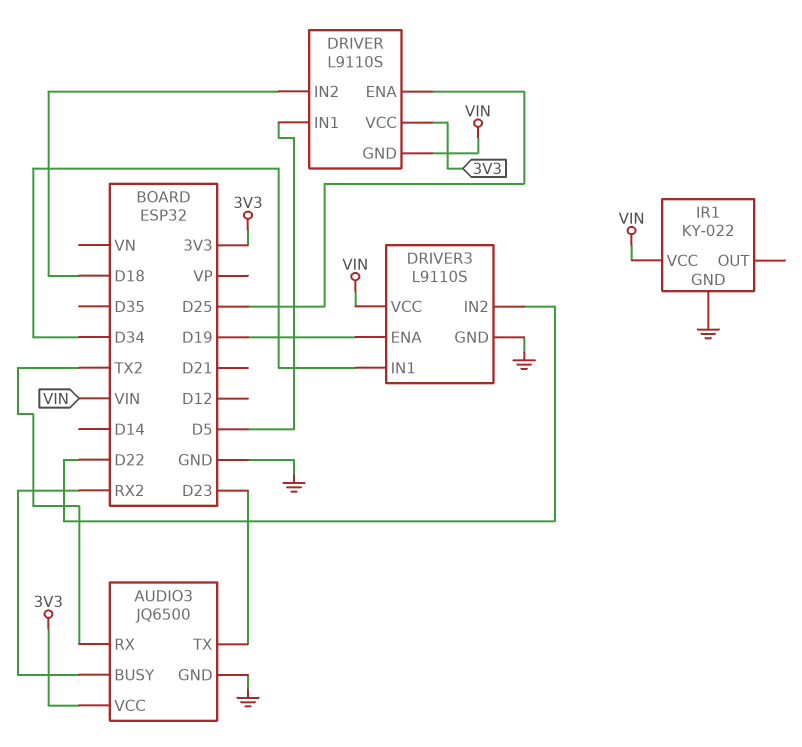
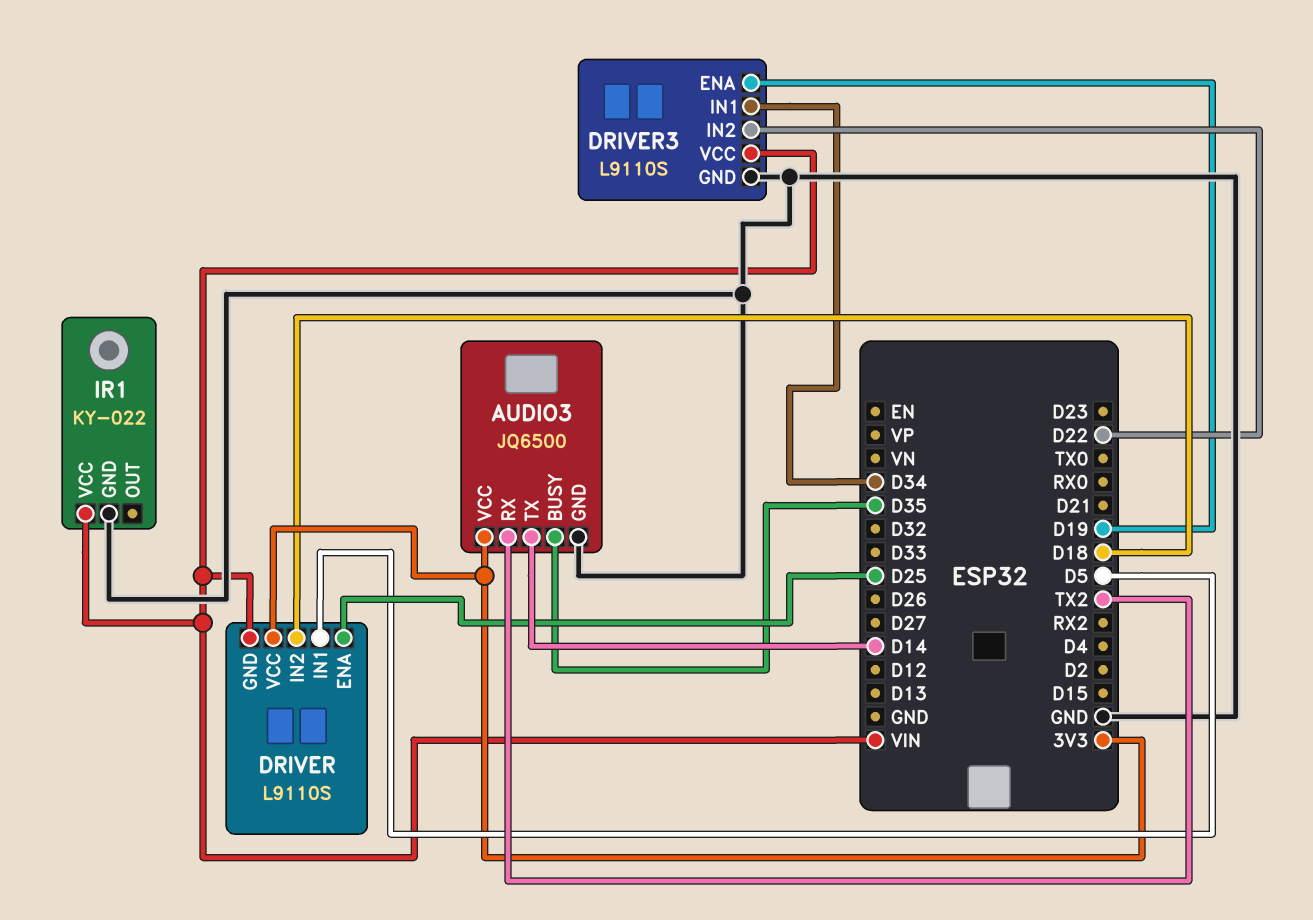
AUDIO3 pin BUSY: RX2 -> D35
AUDIO3 pin TX: D23 -> D14

